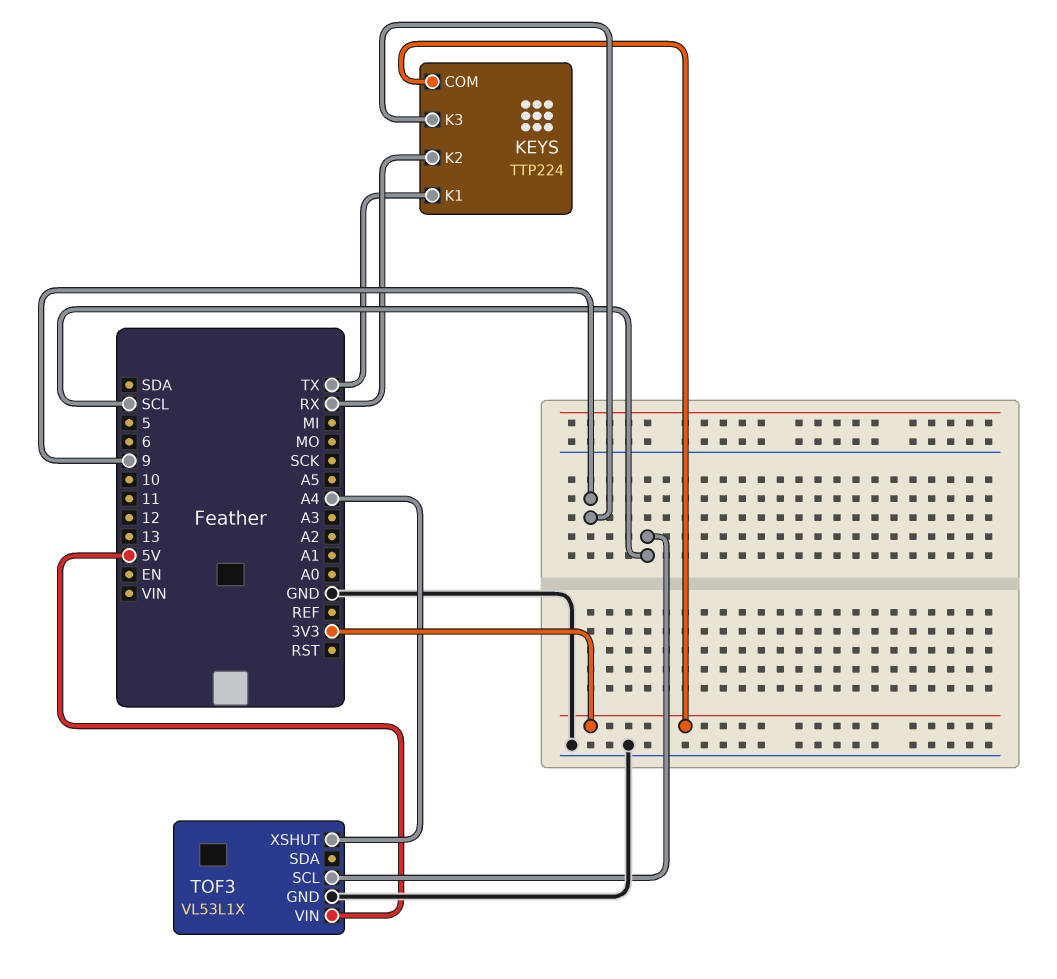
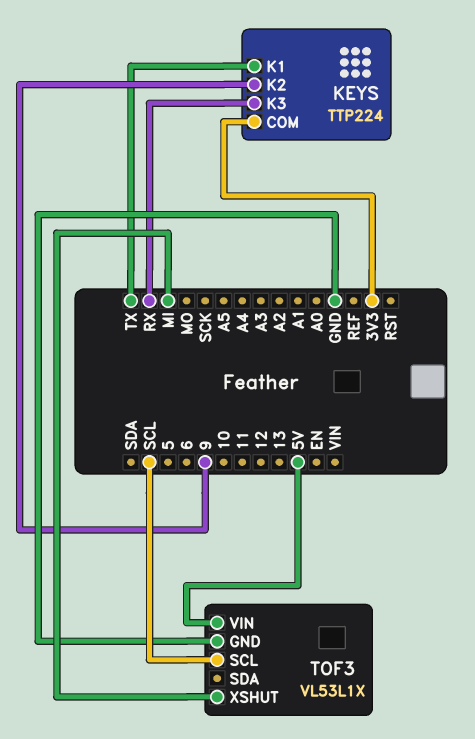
KEYS pin K2: RX -> 9
KEYS pin K3: 9 -> RX
TOF3 pin XSHUT: A4 -> MI

